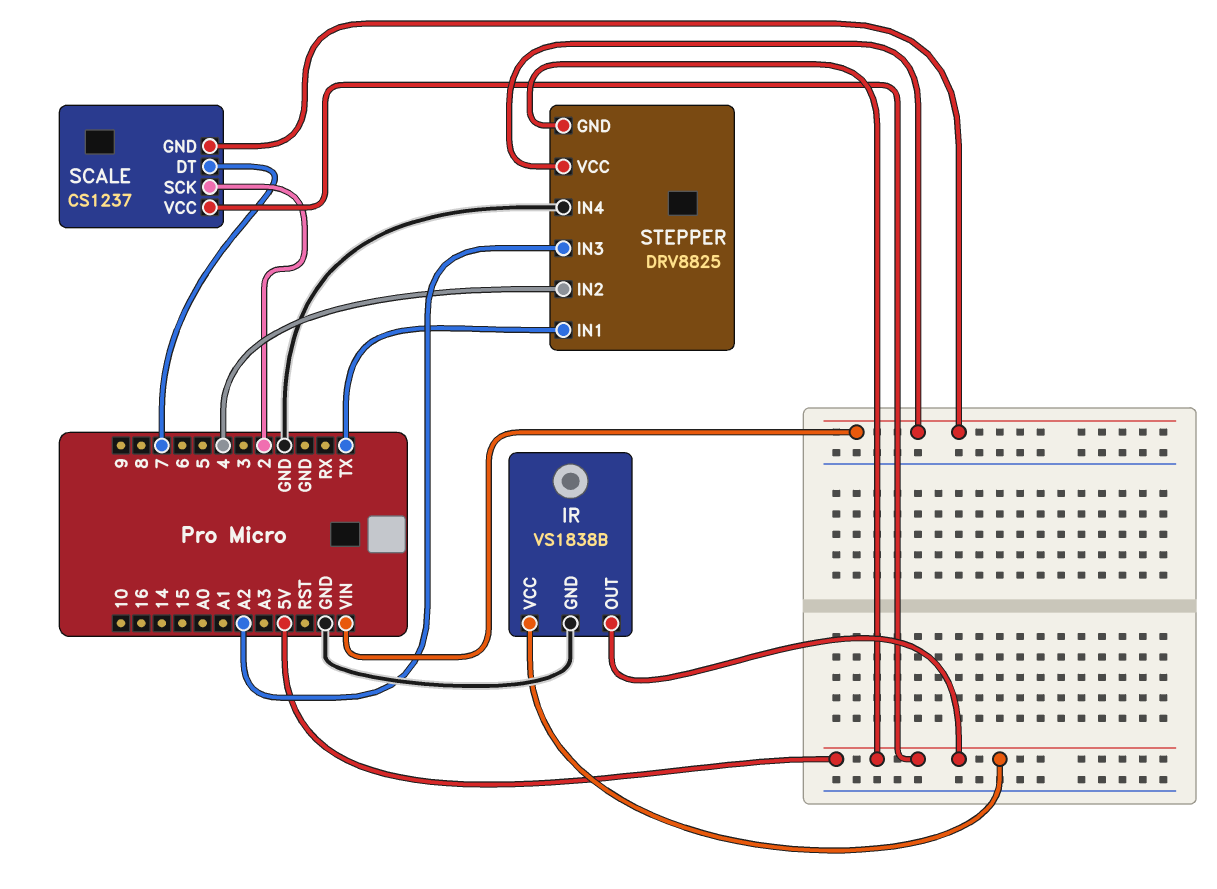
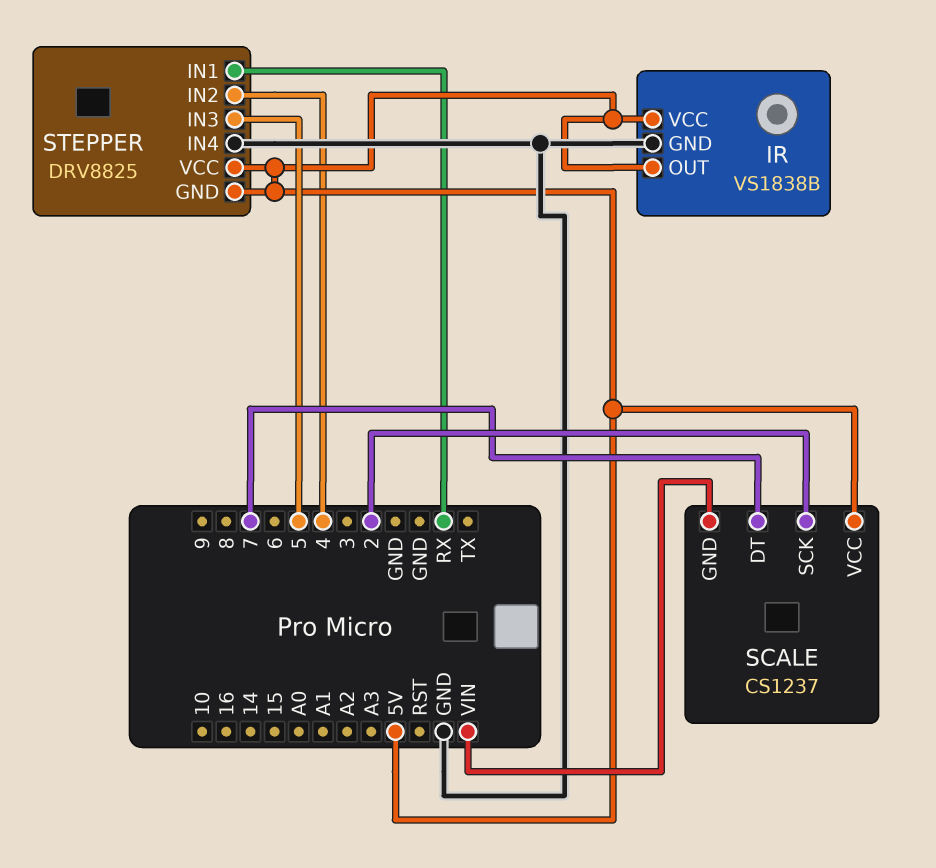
STEPPER pin IN1: TX -> RX
STEPPER pin IN3: A2 -> 5
STEPPER pin VCC: VIN -> 5V

